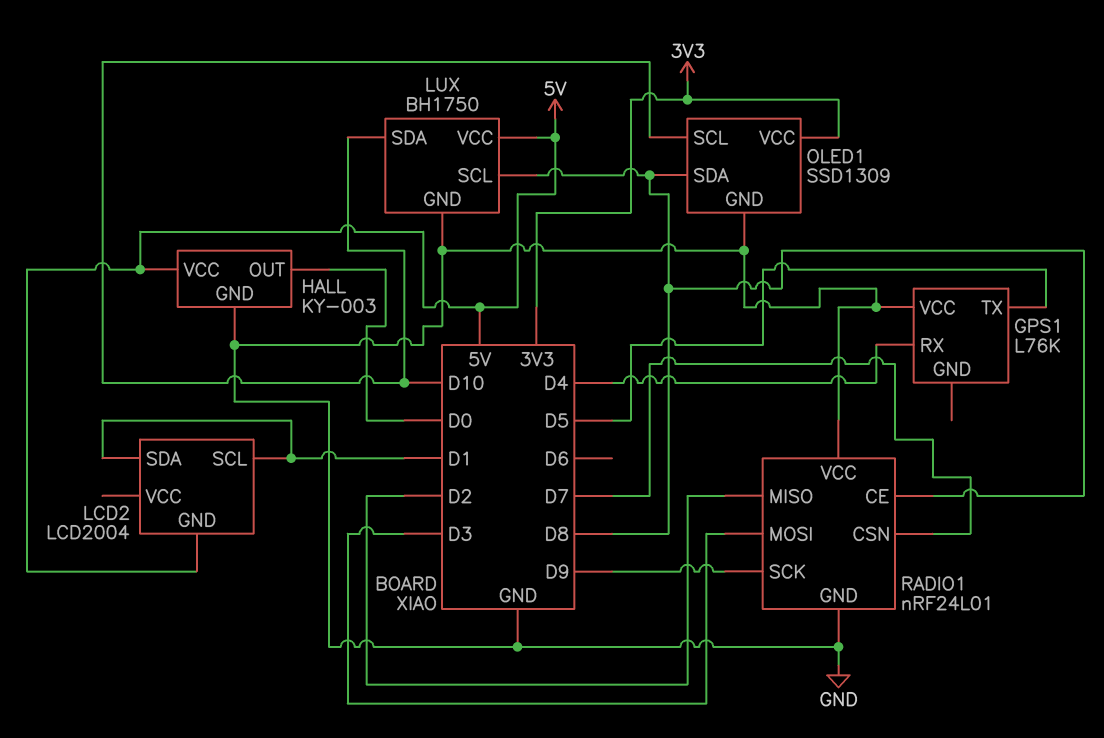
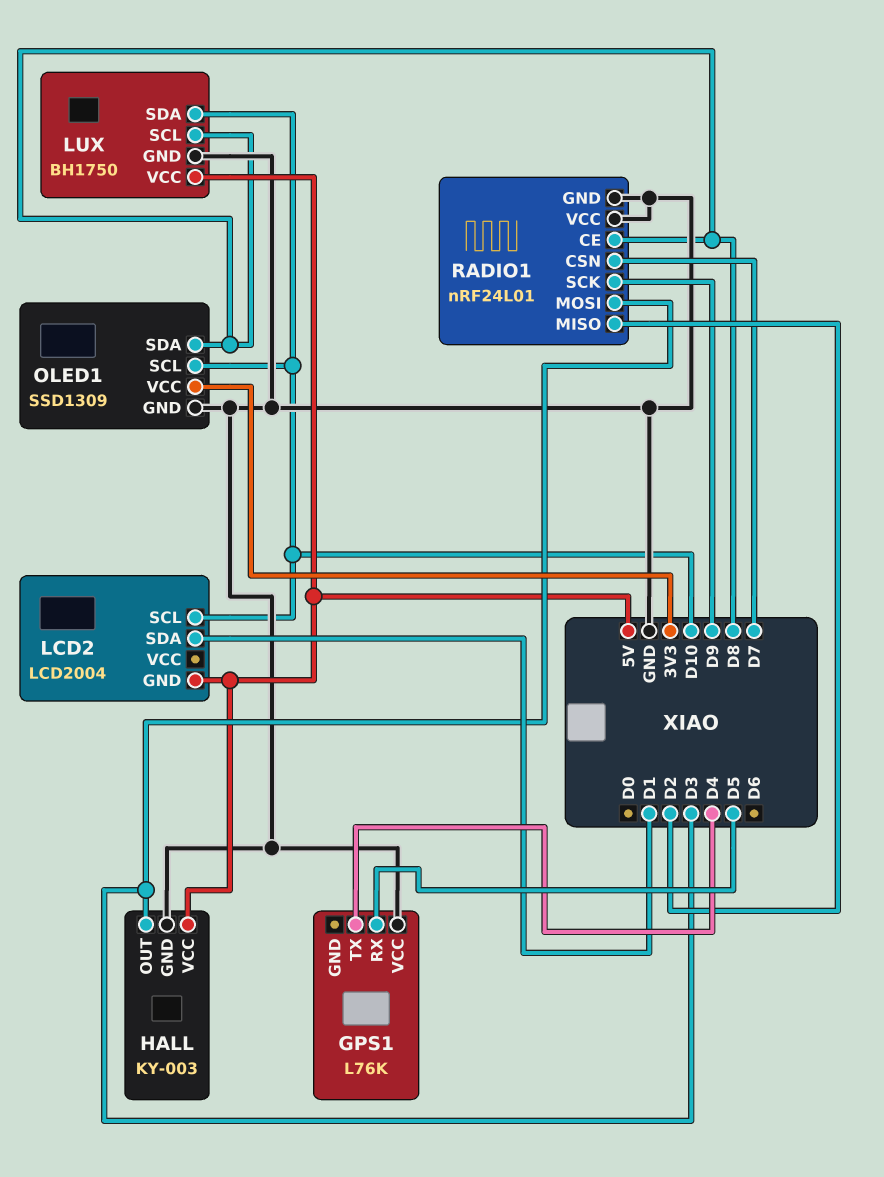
GPS1 pin RX: D4 -> D5
GPS1 pin TX: D5 -> D4
HALL pin OUT: D0 -> D3
LCD2 pin SCL: D1 -> D10

